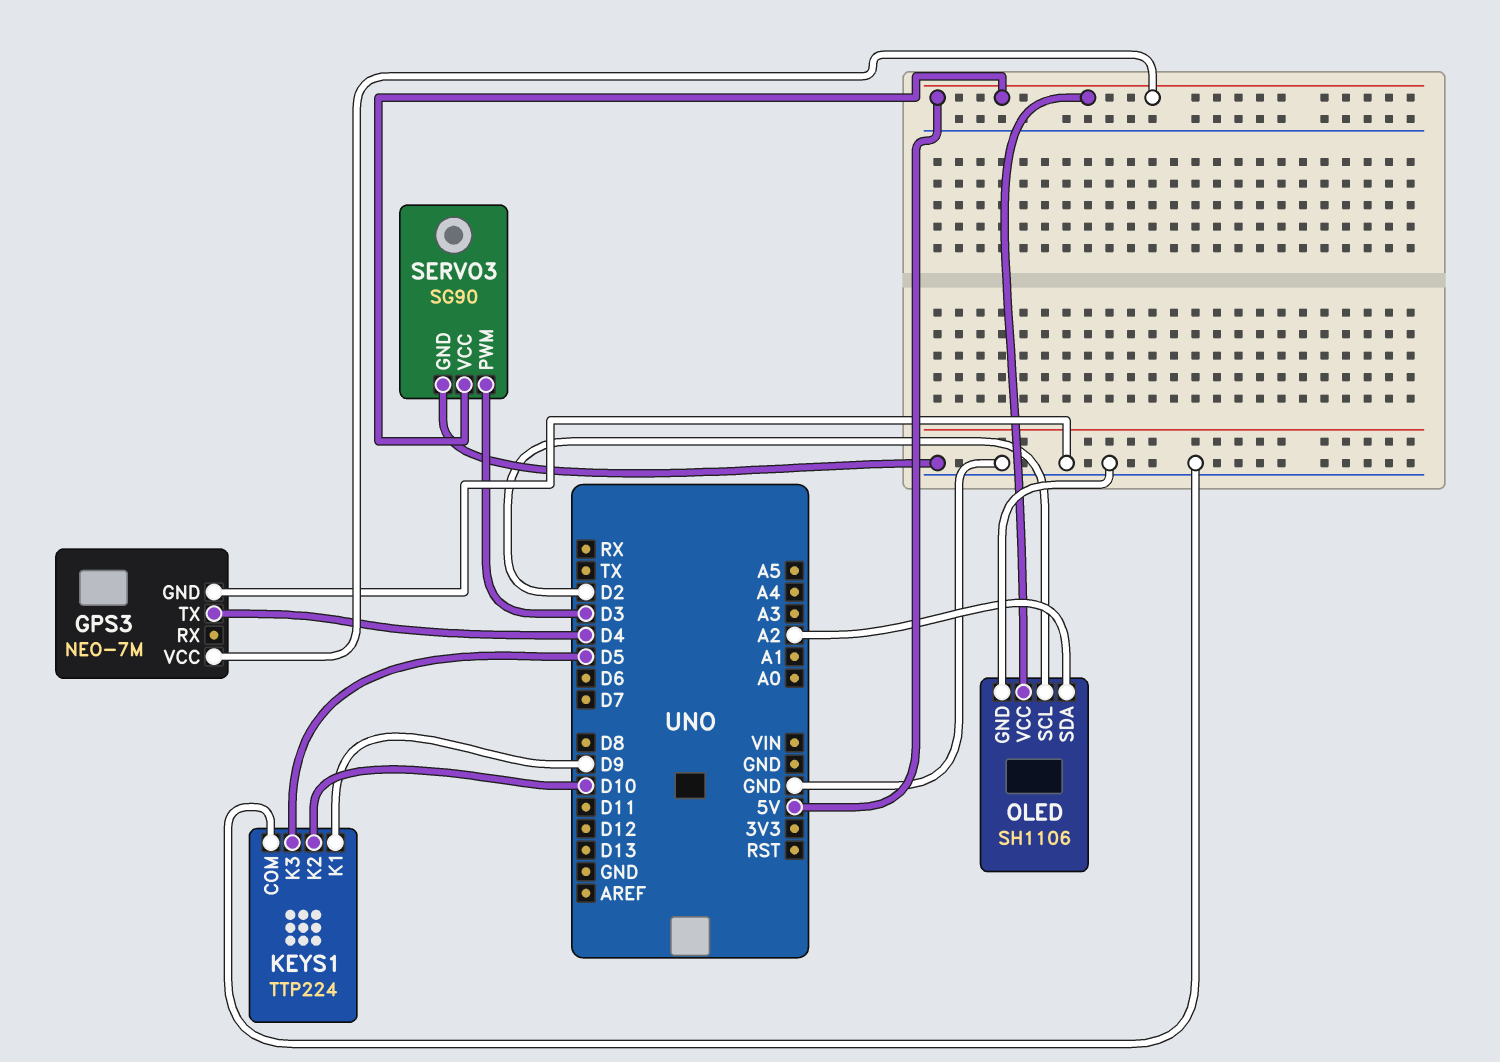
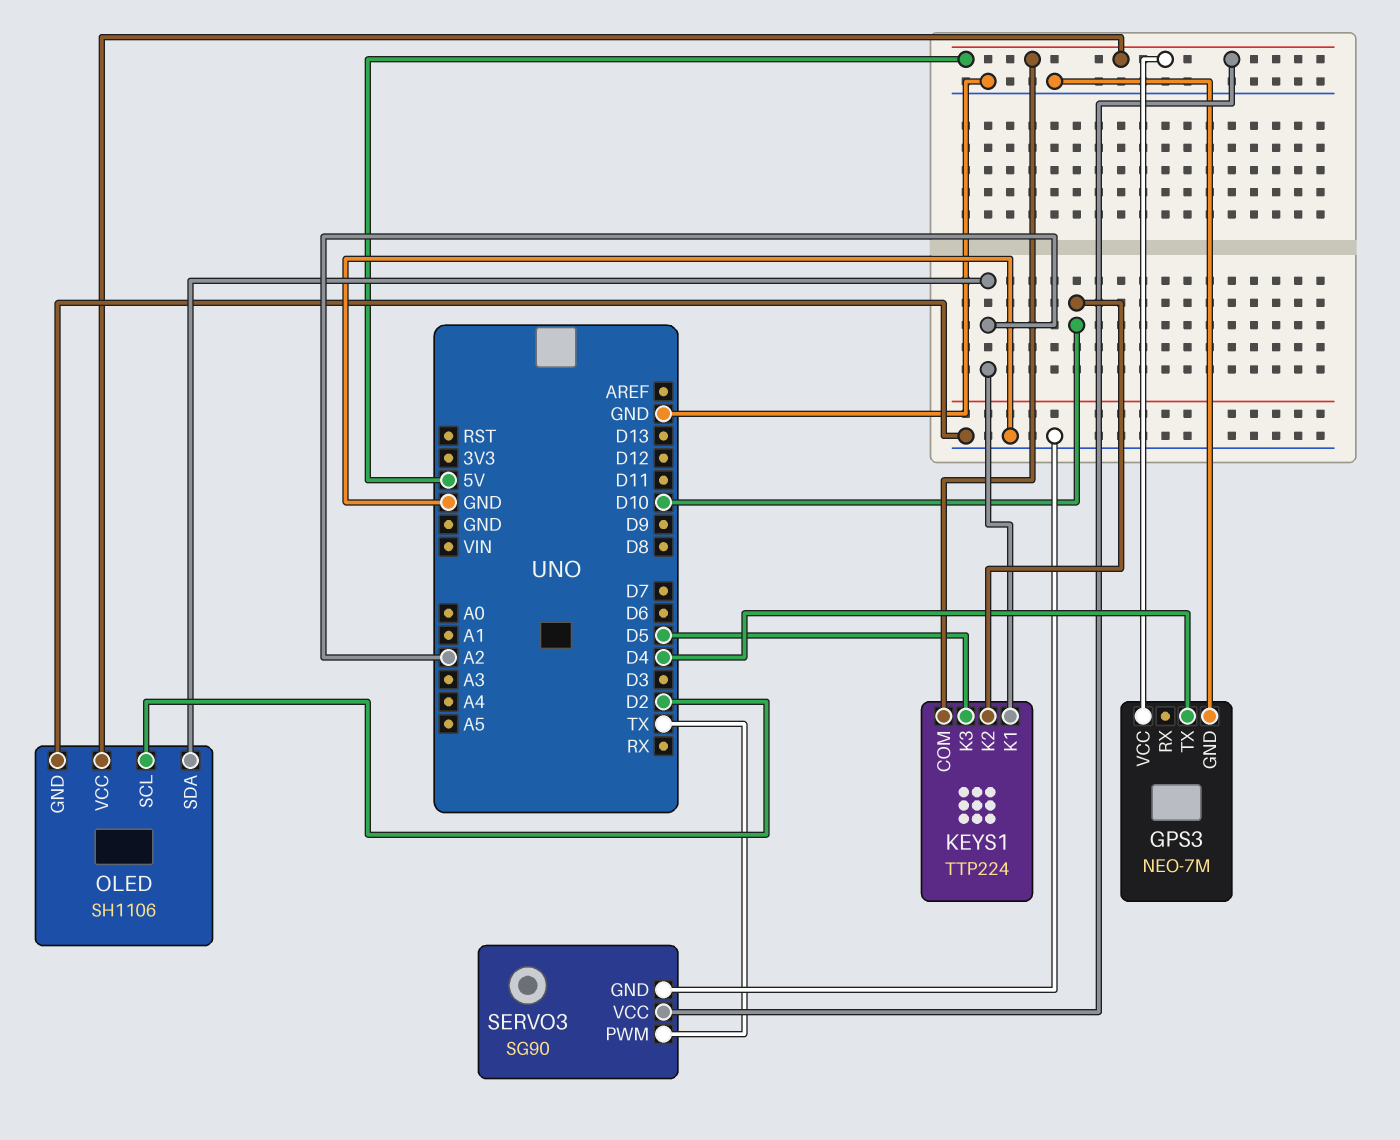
KEYS1 pin COM: GND -> 5V
KEYS1 pin K1: D9 -> A2
SERVO3 pin PWM: D3 -> TX

